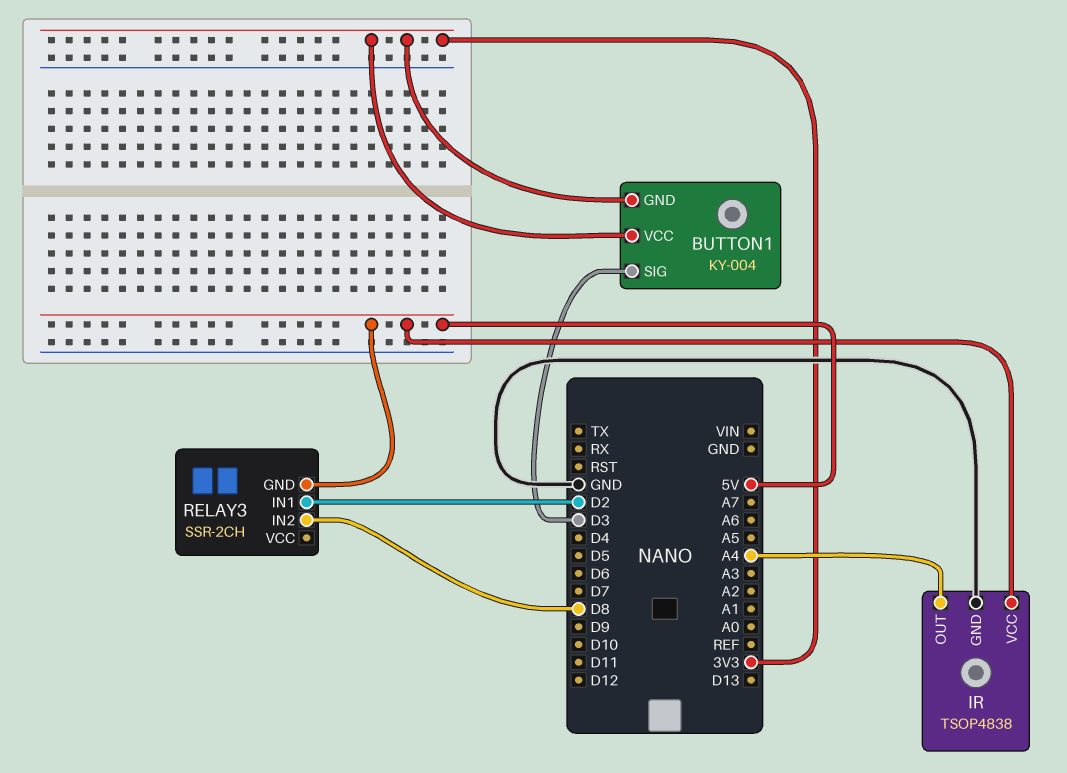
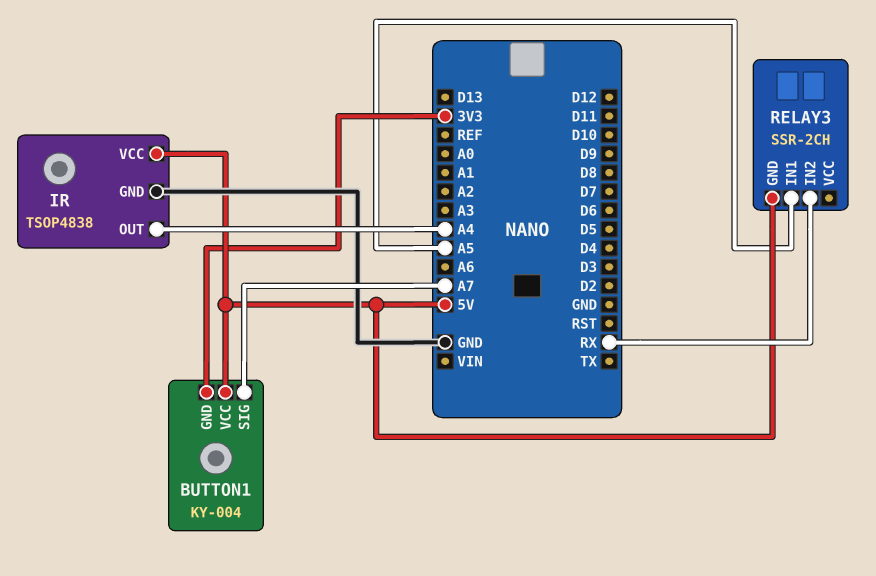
BUTTON1 pin SIG: D3 -> A7
BUTTON1 pin VCC: 3V3 -> 5V
RELAY3 pin IN1: D2 -> A5
RELAY3 pin IN2: D8 -> RX

